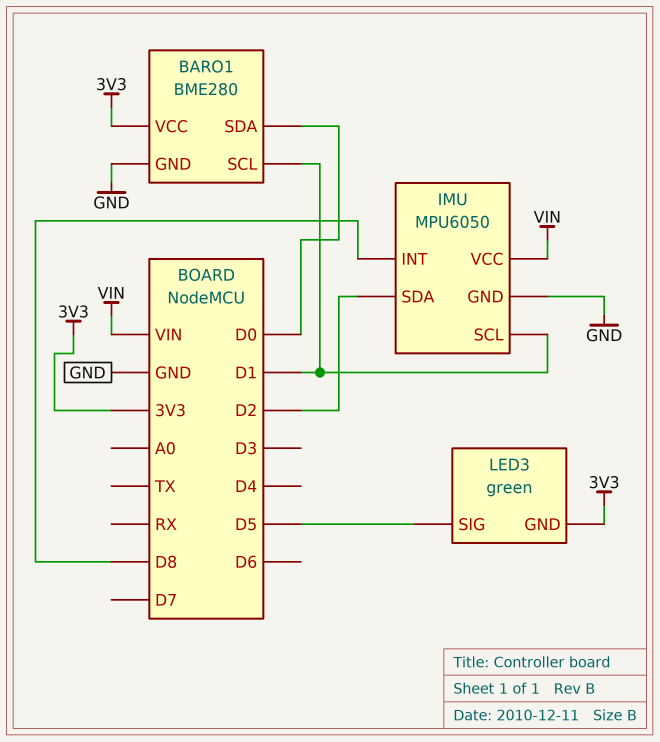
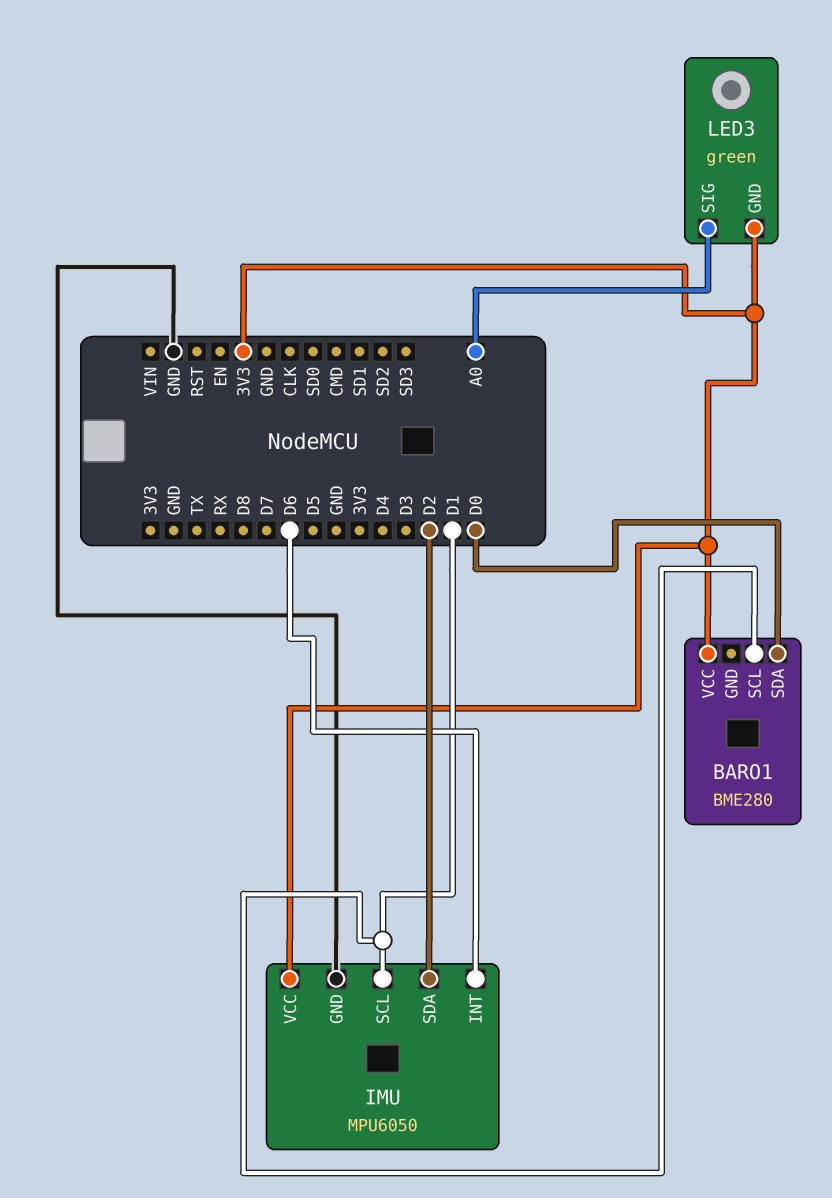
BARO1 pin GND: GND -> none
IMU pin INT: D8 -> D6
IMU pin VCC: VIN -> 3V3
LED3 pin SIG: D5 -> A0

